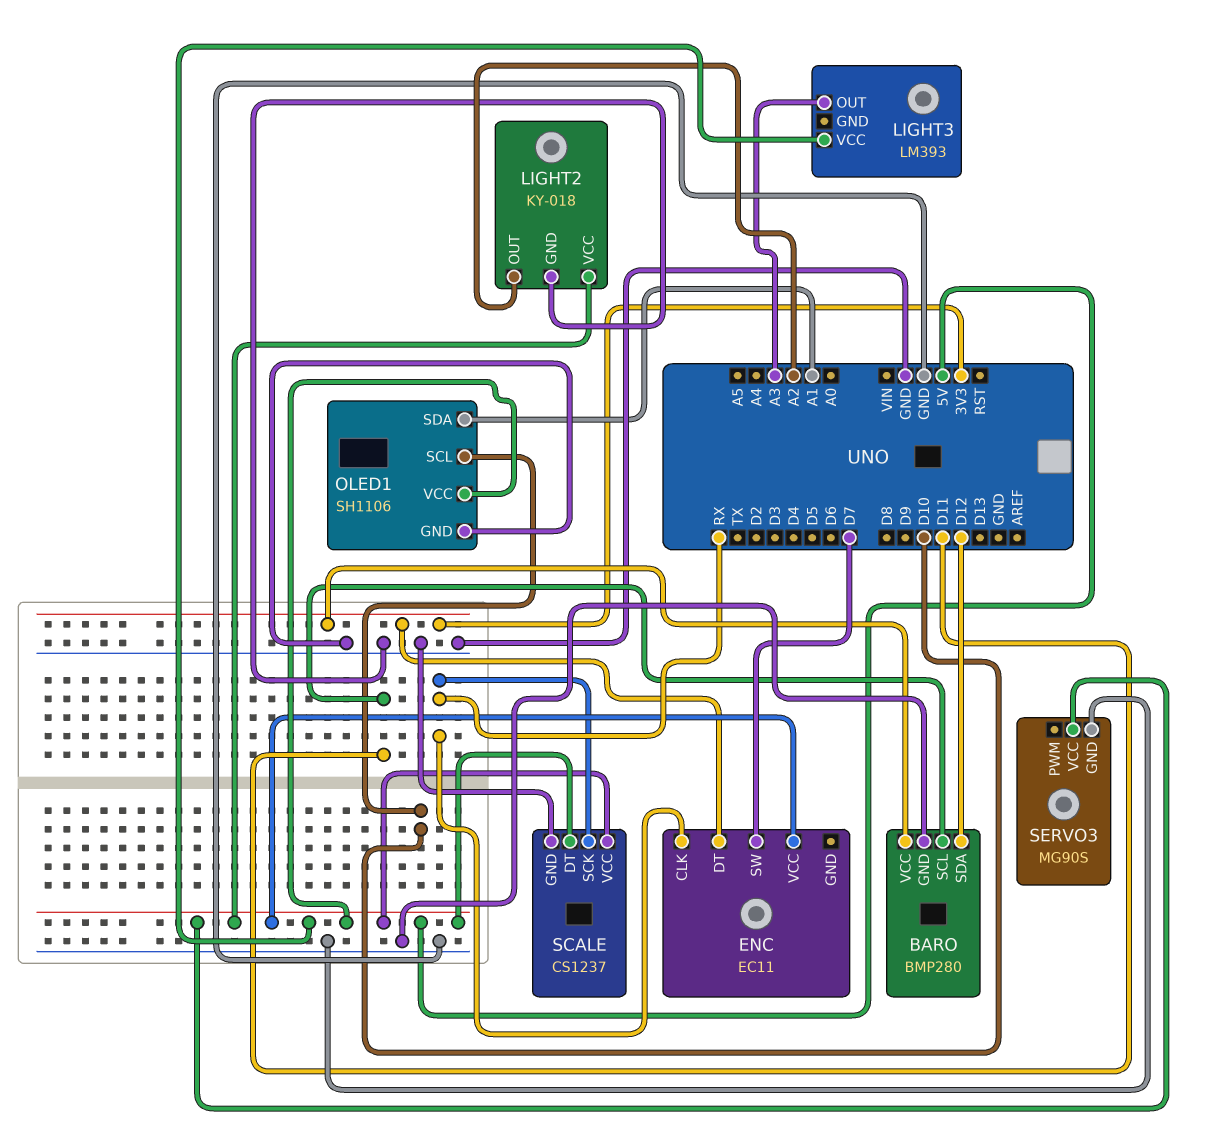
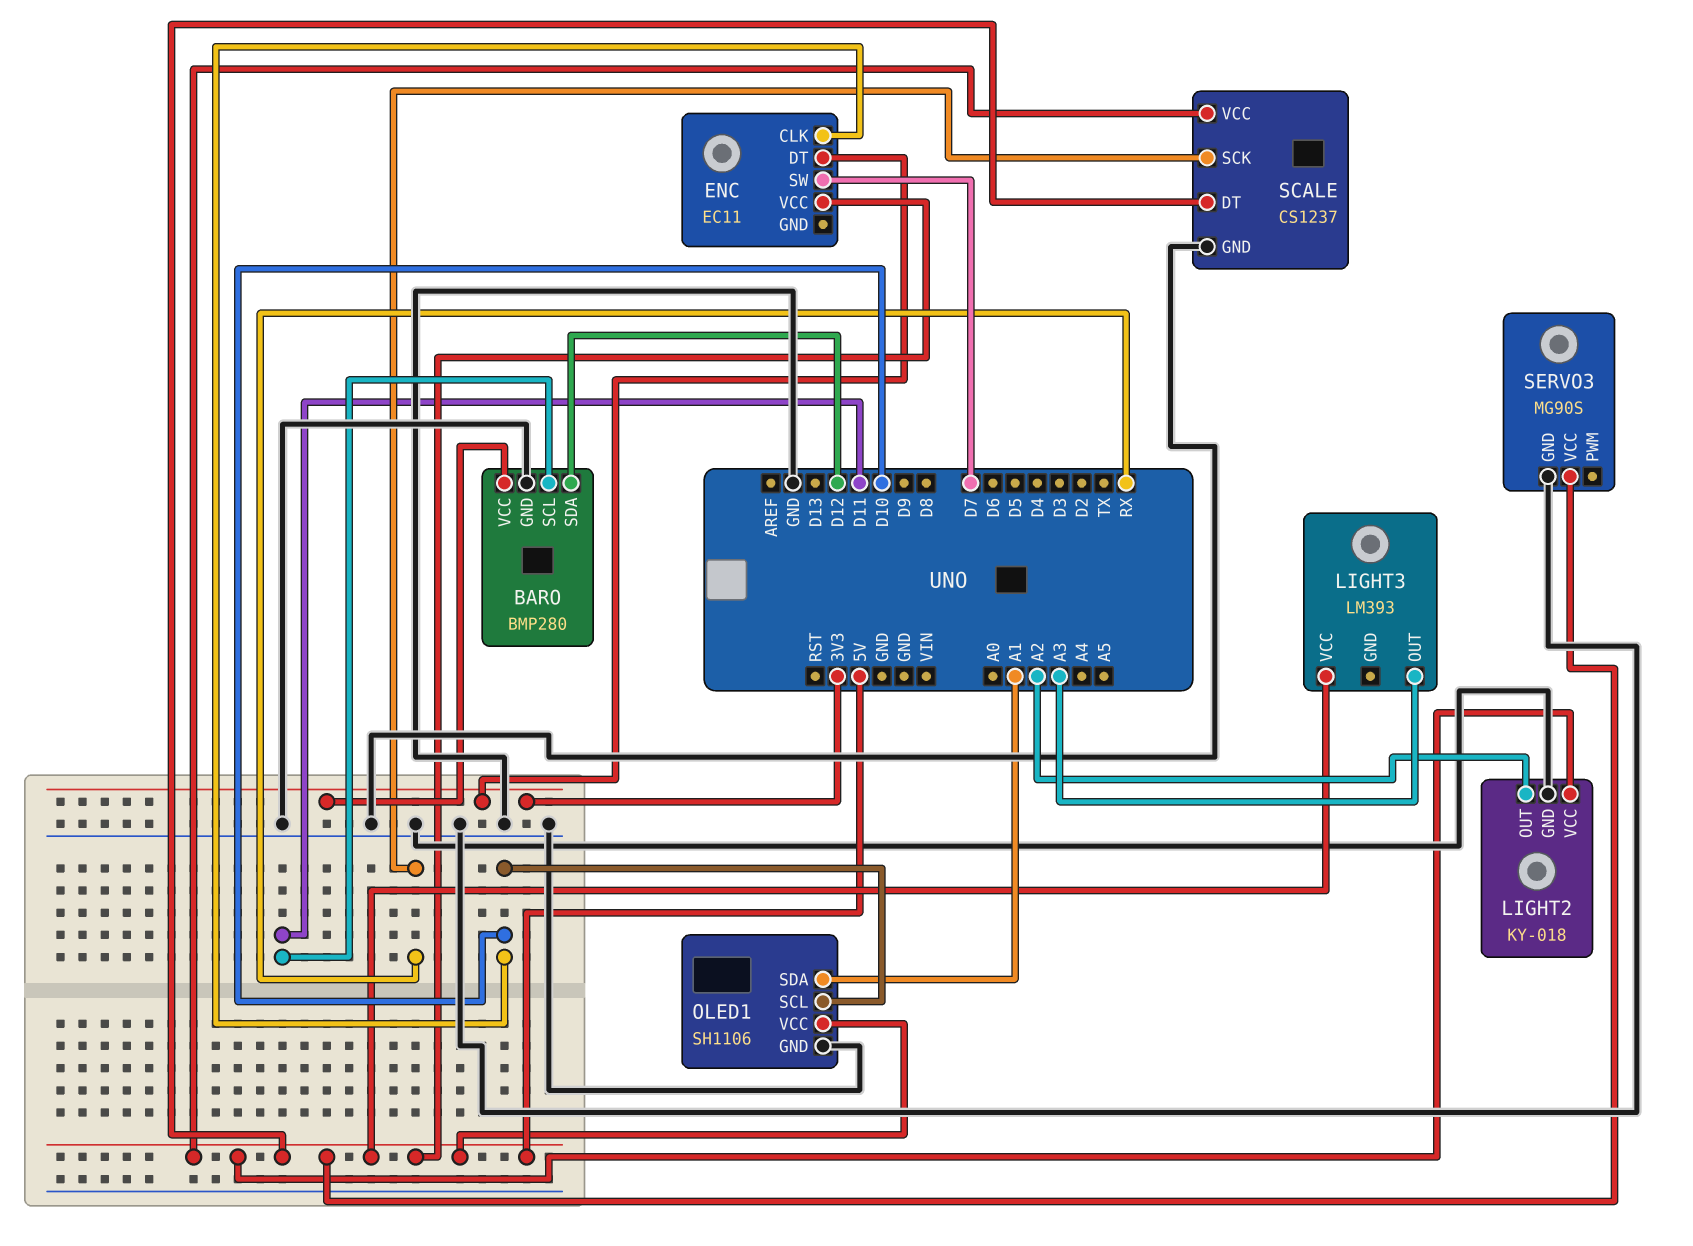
ENC pin CLK: RX -> D10

